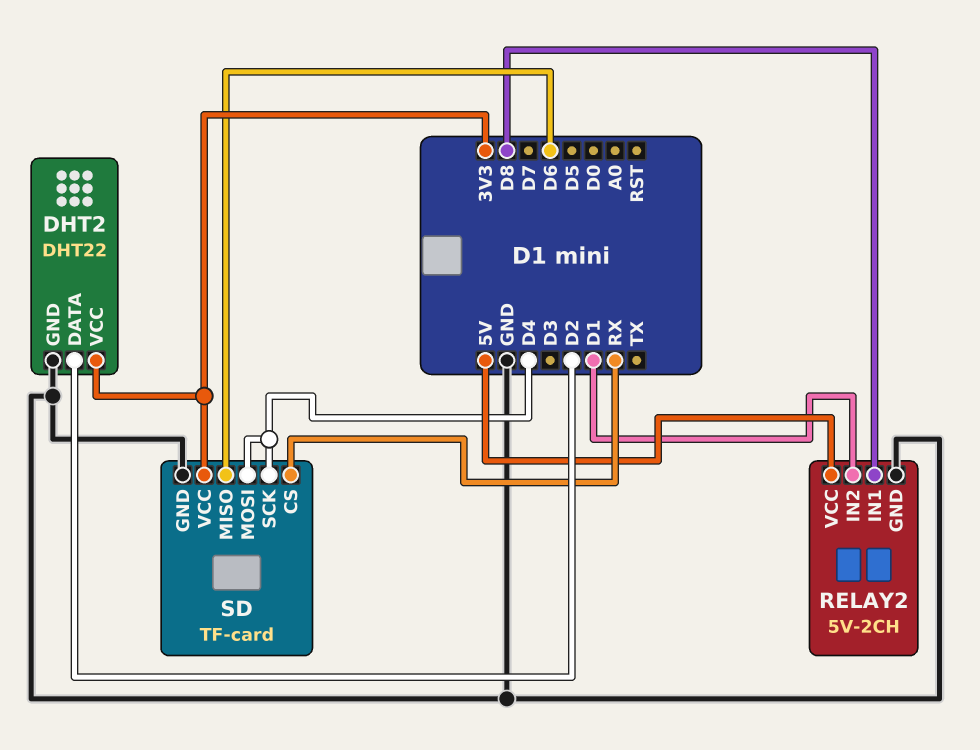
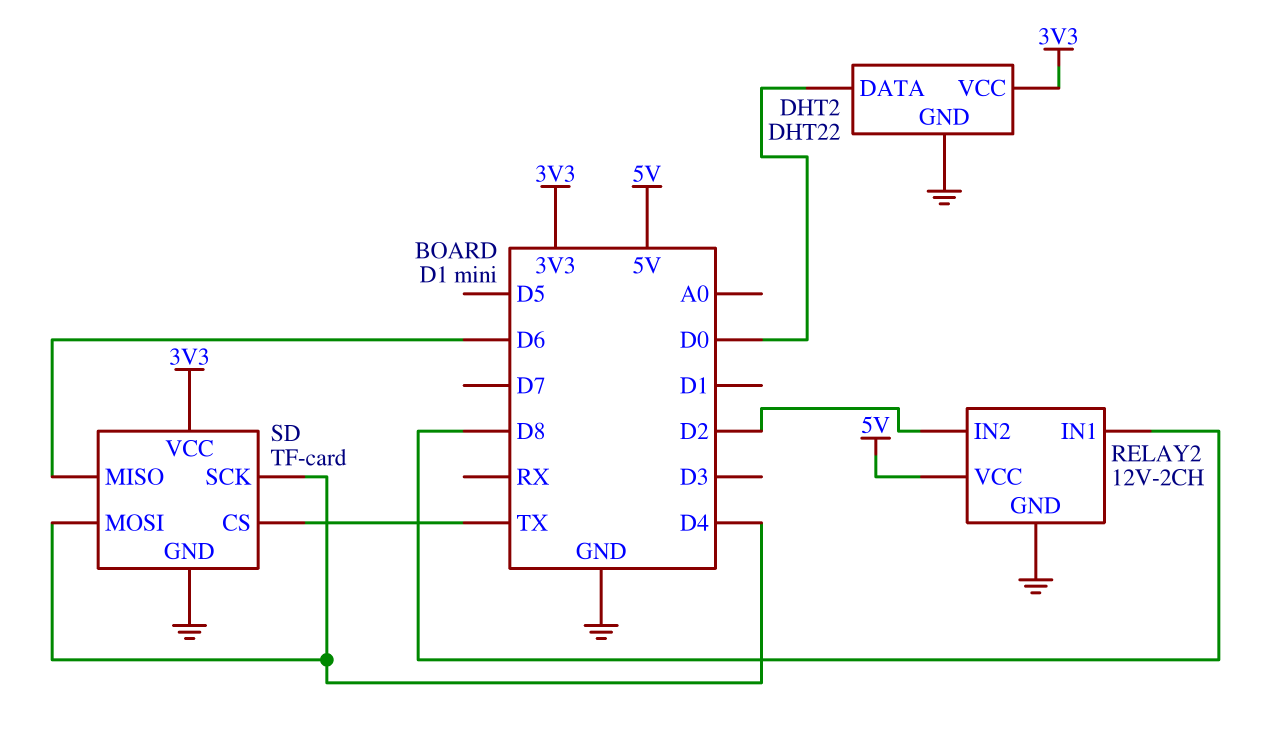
DHT2 pin DATA: D2 -> D0
RELAY2: 5V-2CH -> 12V-2CH
RELAY2 pin IN2: D1 -> D2
SD pin CS: RX -> TX

